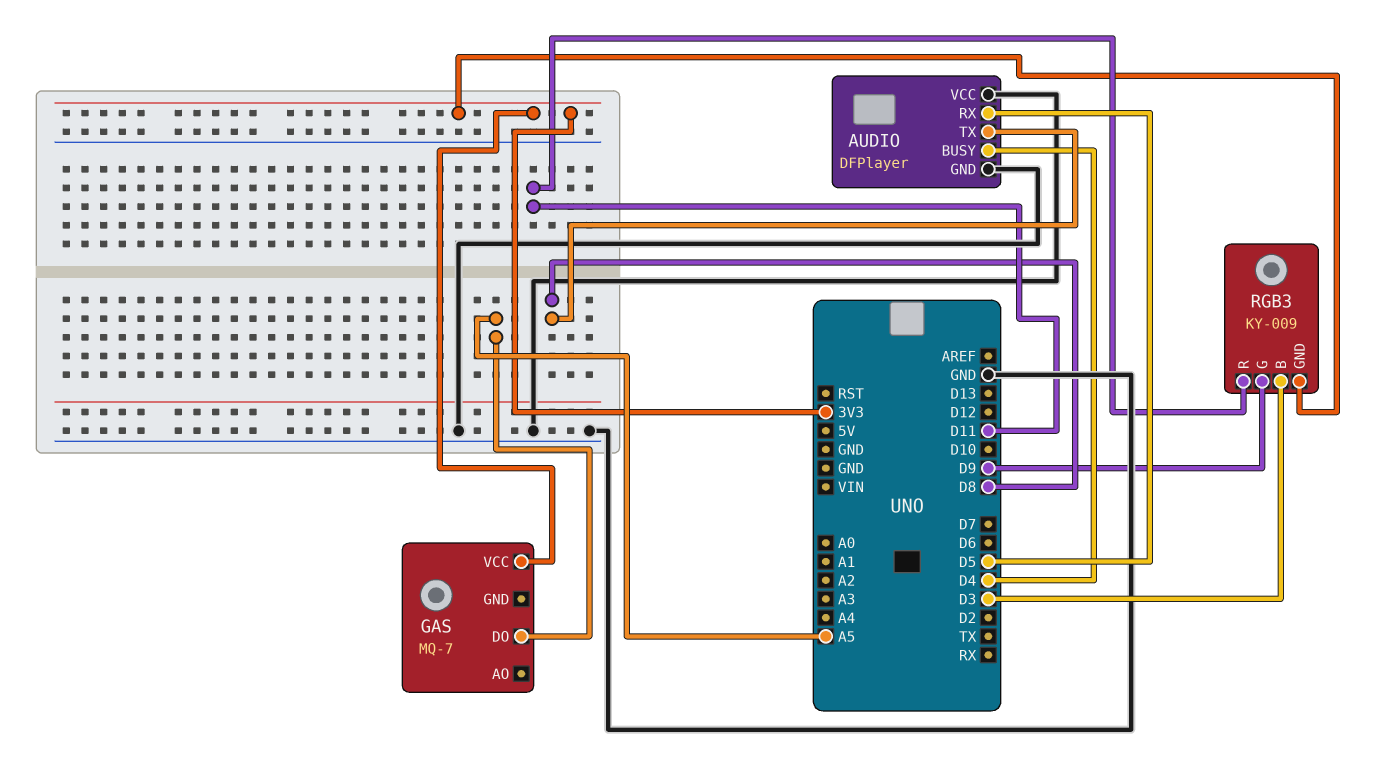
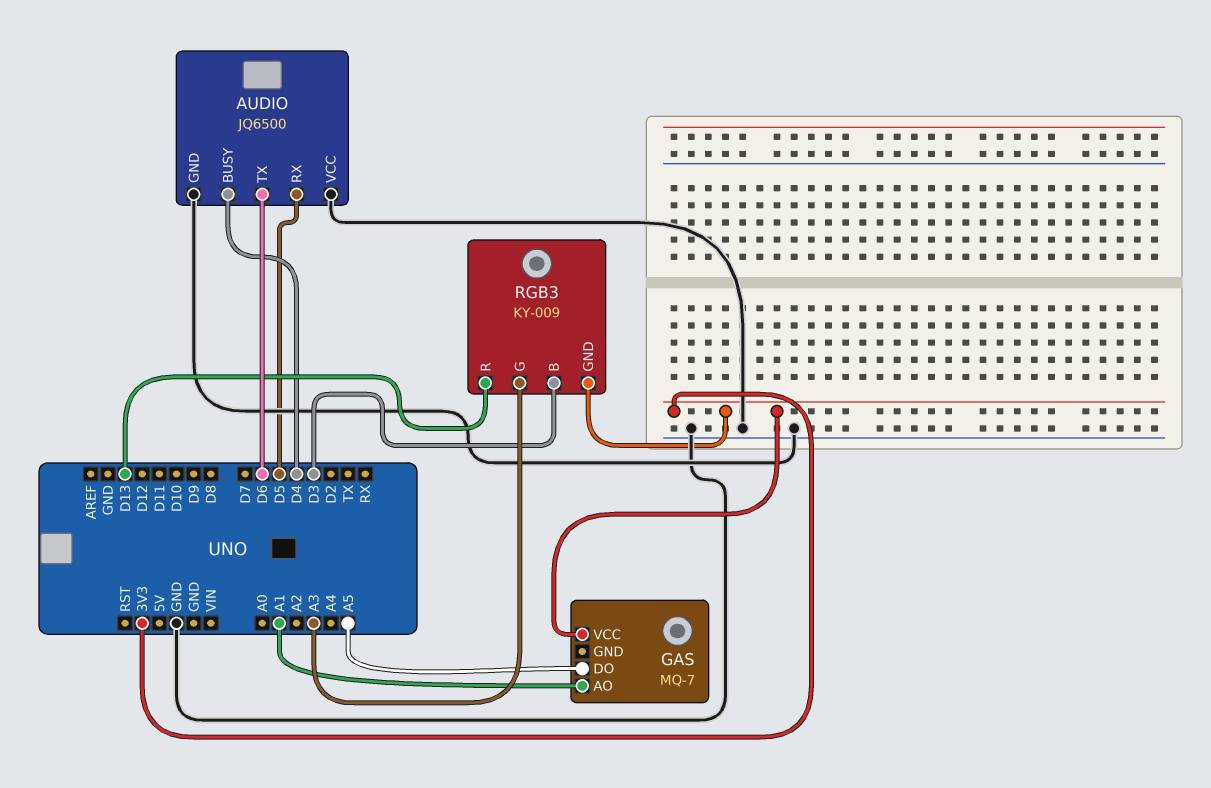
AUDIO: DFPlayer -> JQ6500
AUDIO pin TX: D8 -> D6
GAS pin AO: none -> A1
RGB3 pin G: D9 -> A3
RGB3 pin R: D11 -> D13

